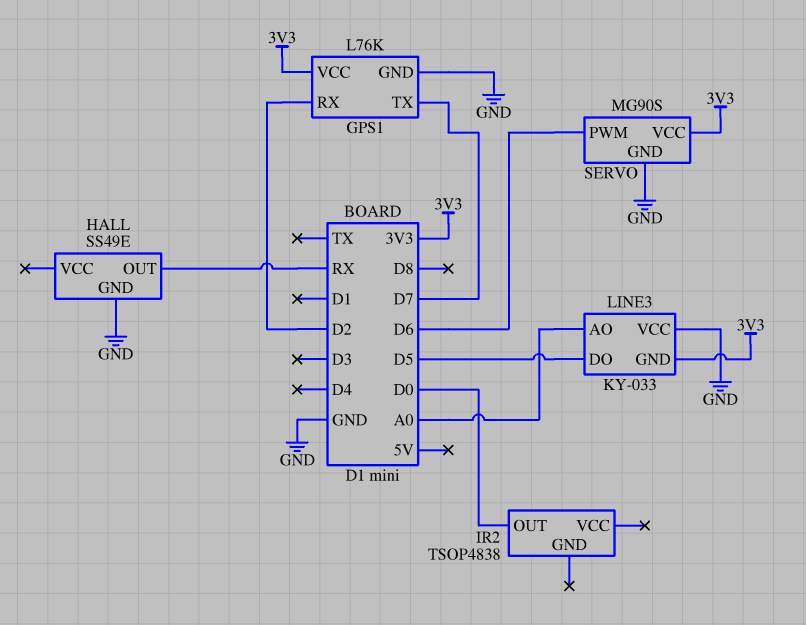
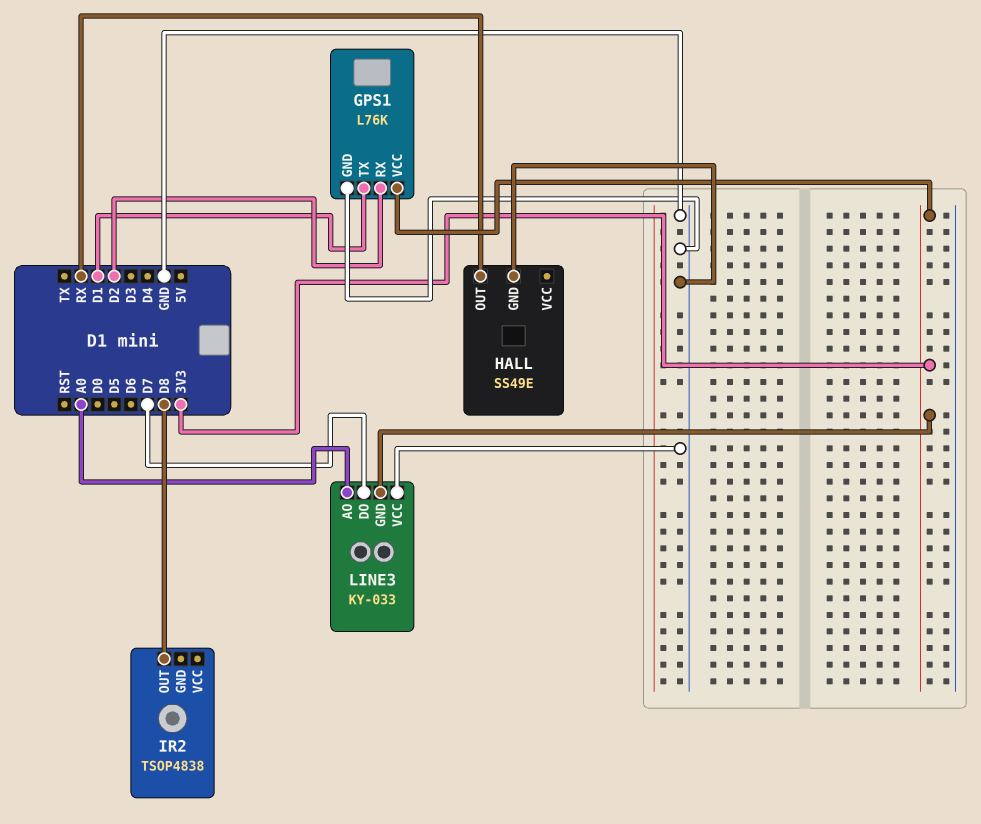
GPS1 pin TX: D7 -> D1
IR2 pin OUT: D0 -> D8
LINE3 pin DO: D5 -> D7
SERVO: MG90S -> none
SERVO pin GND: GND -> none
SERVO pin PWM: D6 -> none
SERVO pin VCC: 3V3 -> none

